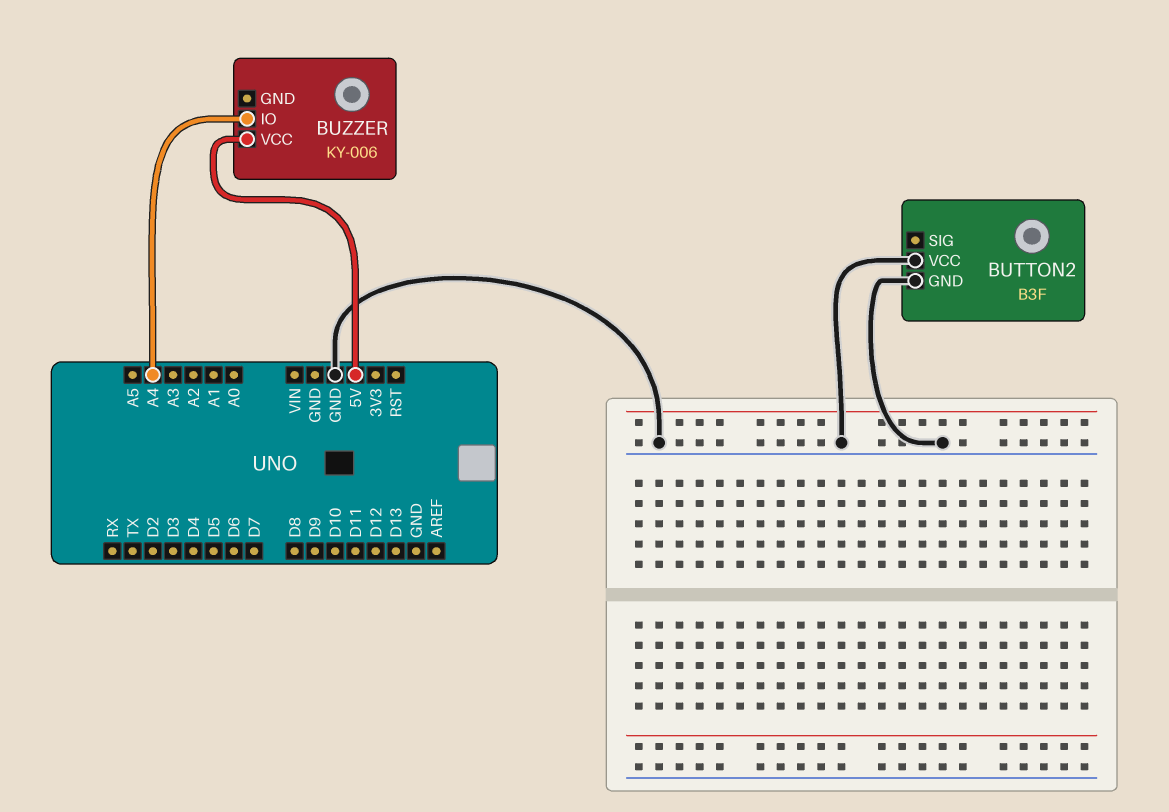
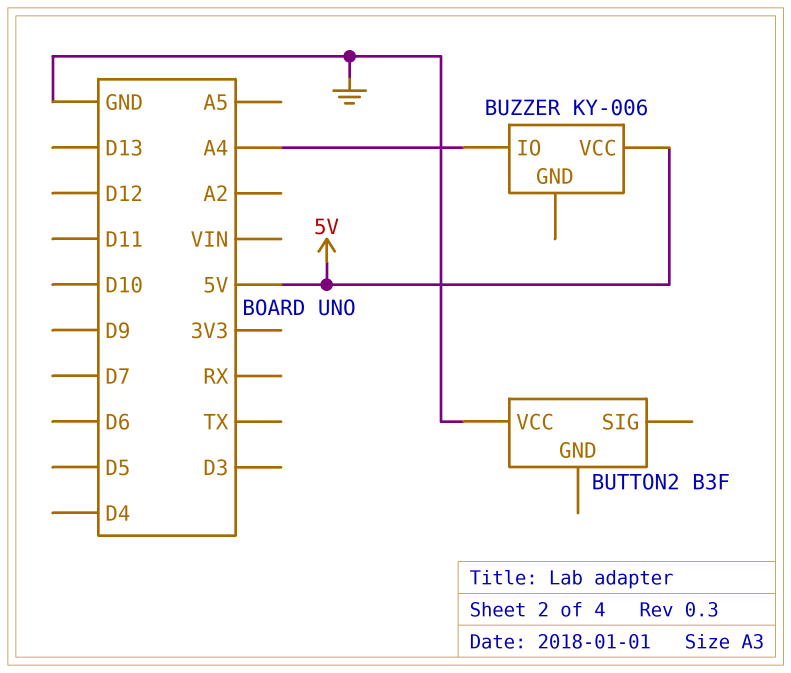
BUTTON2 pin GND: GND -> none

